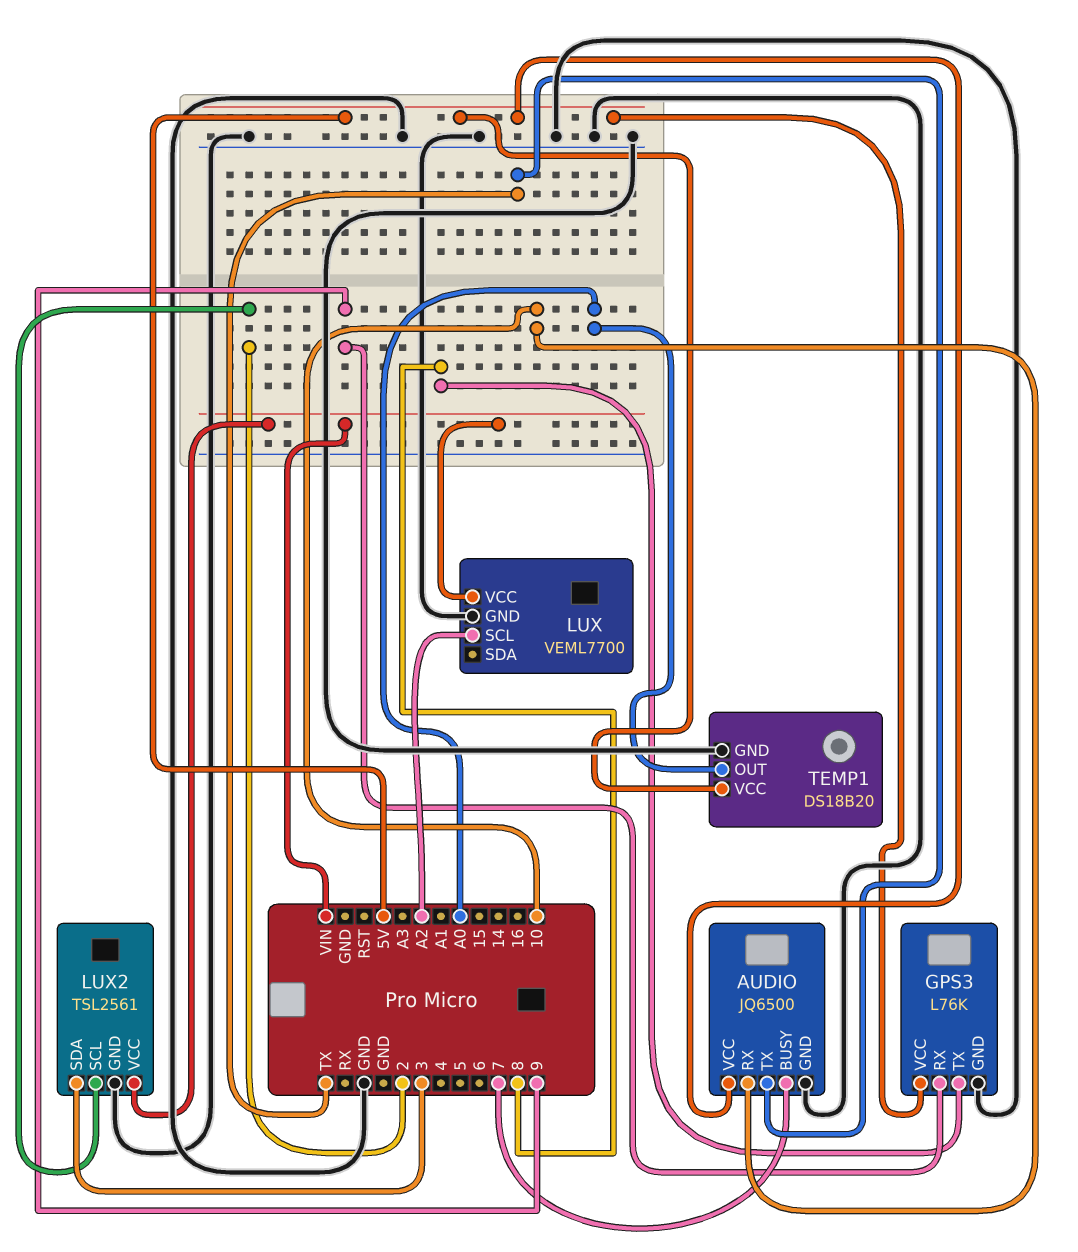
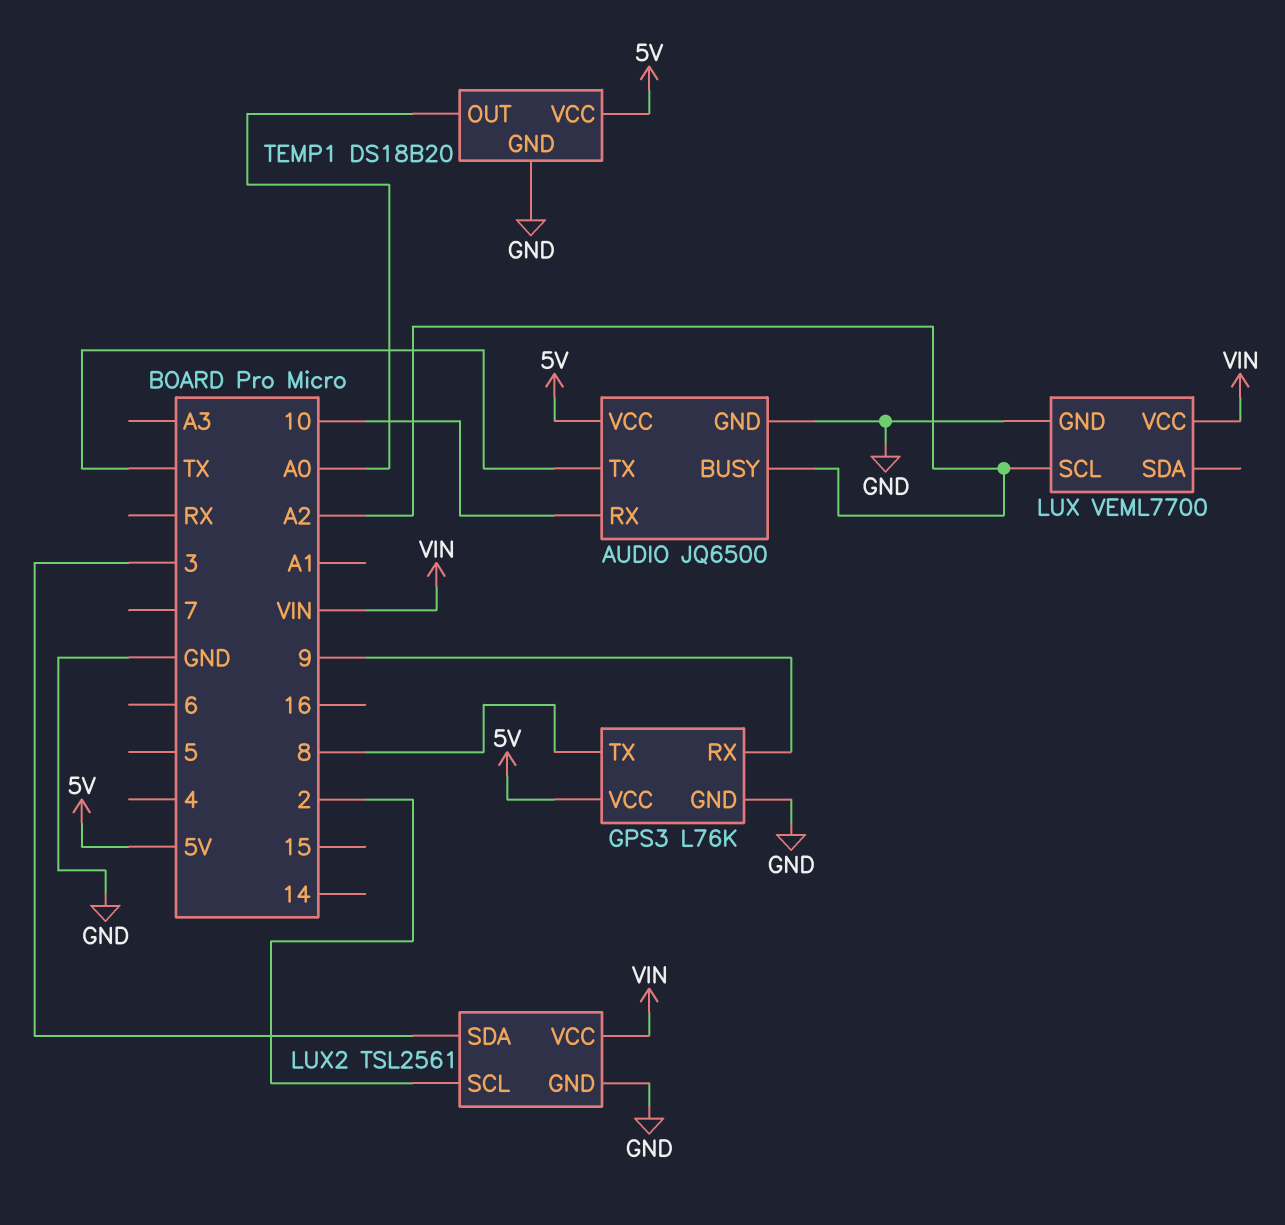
AUDIO pin BUSY: 7 -> A2

